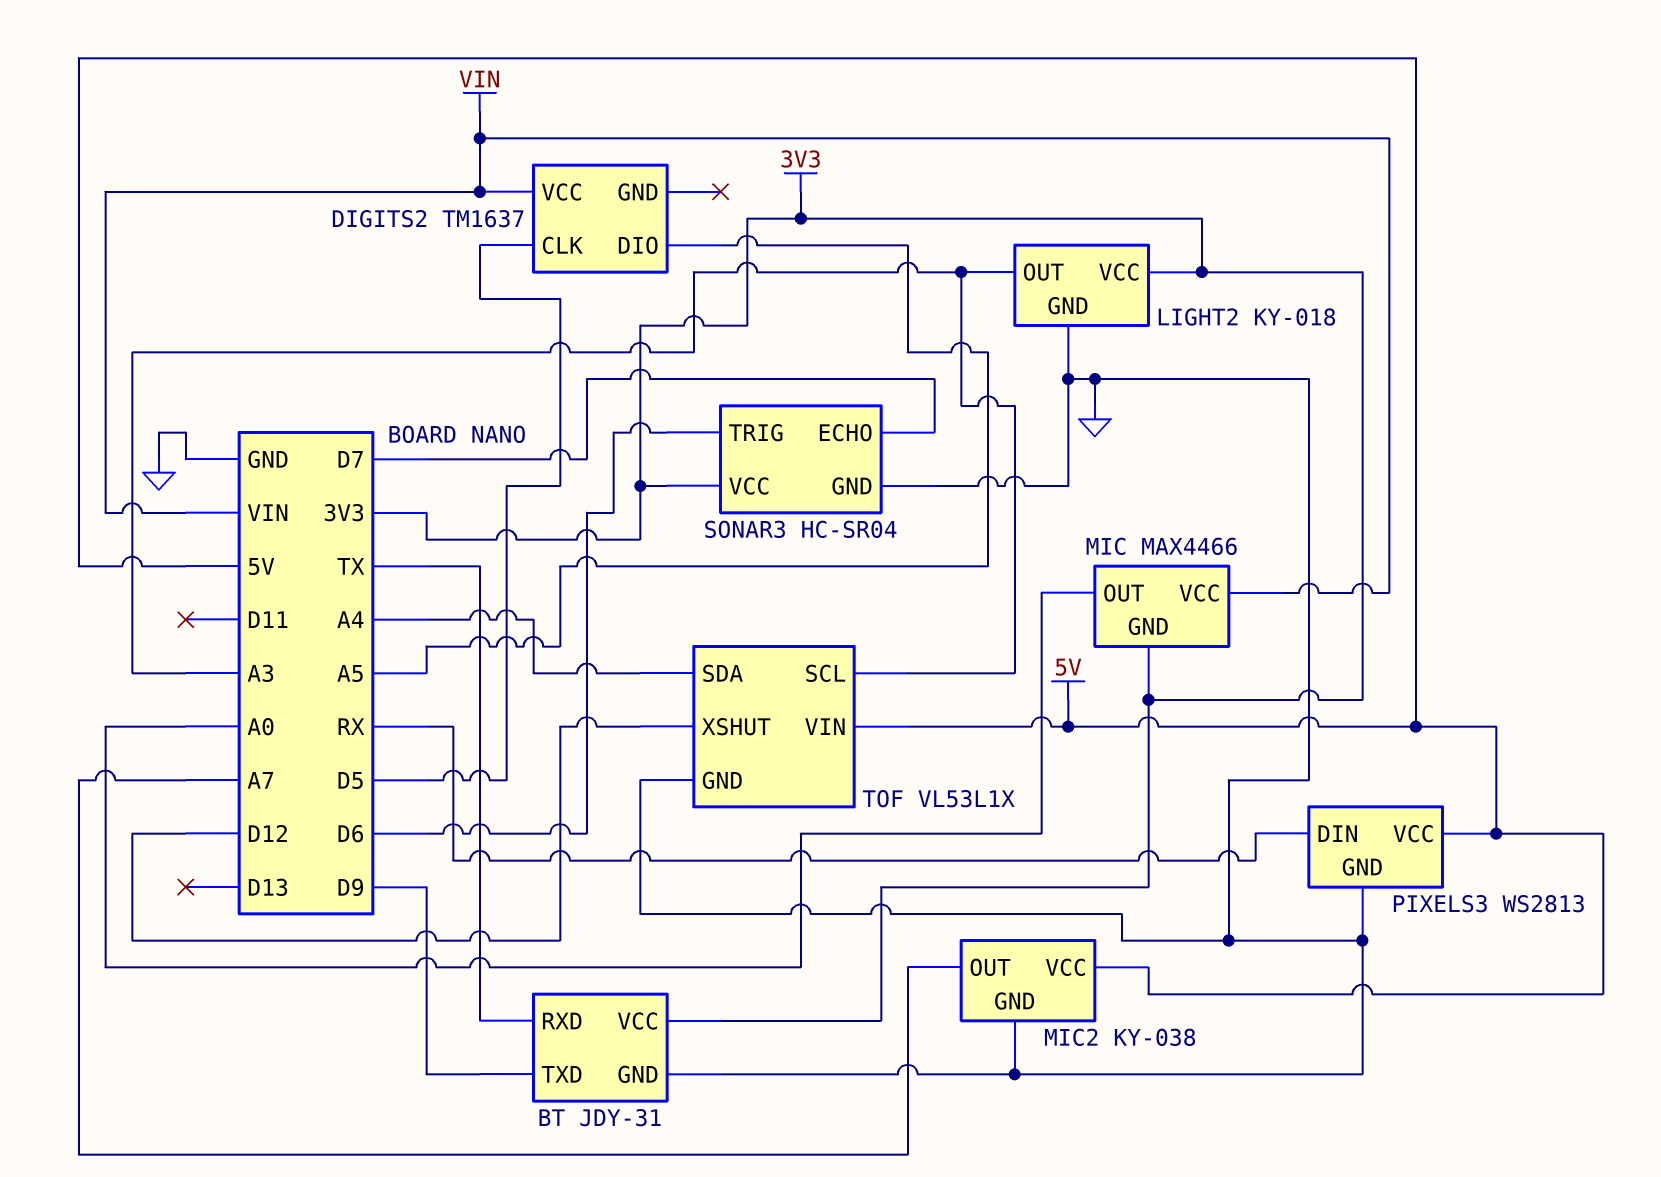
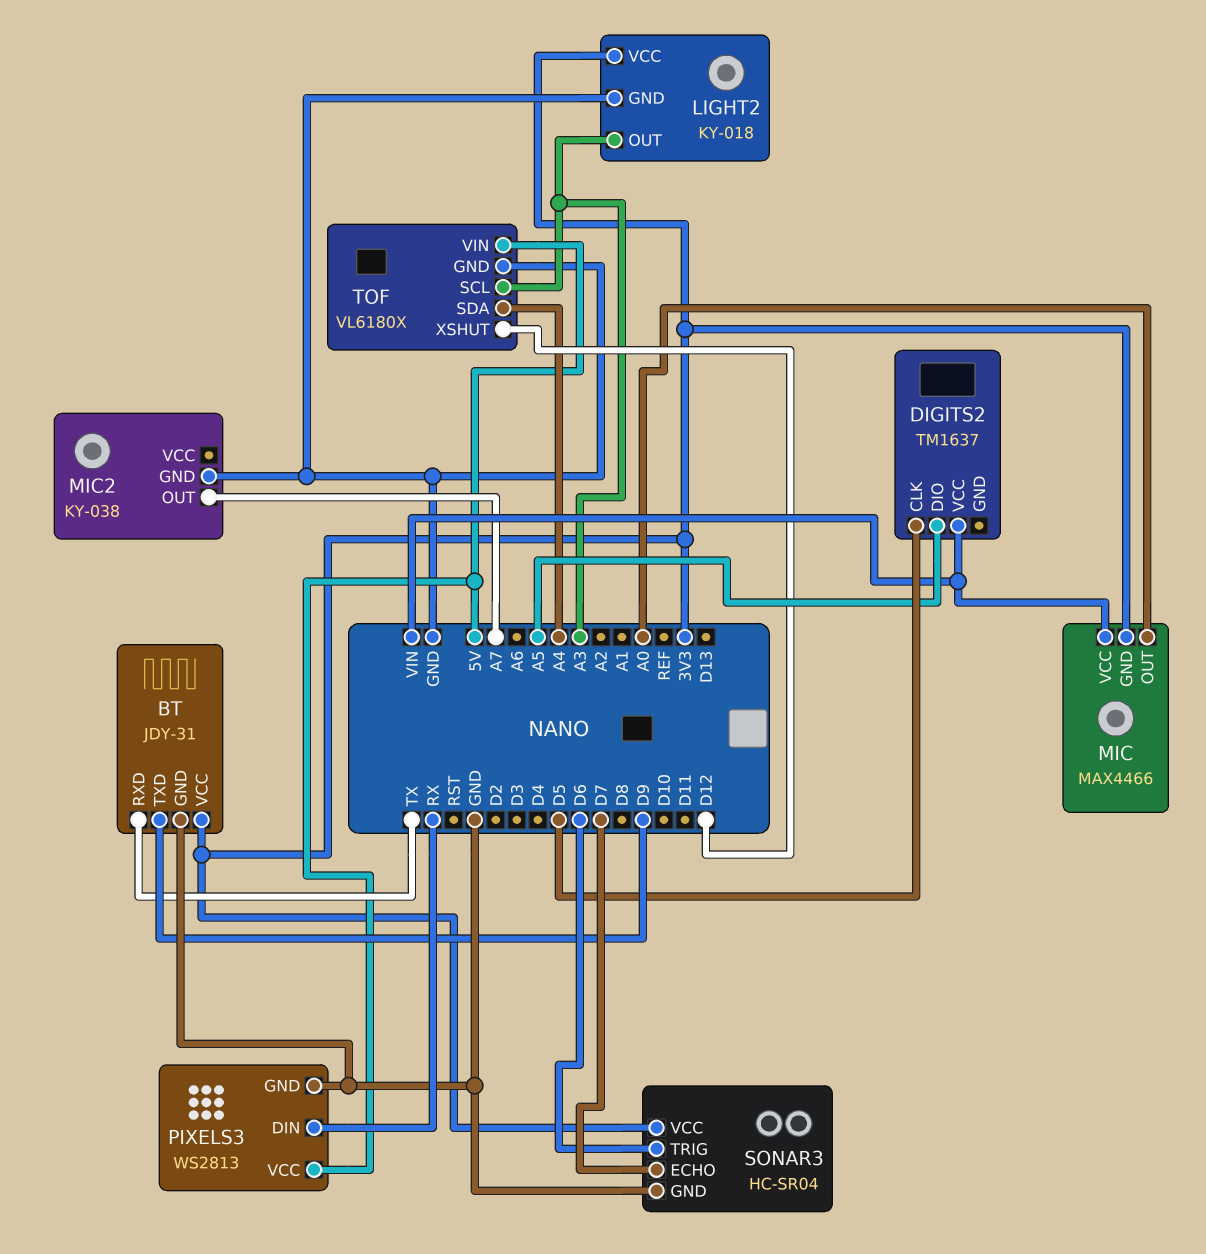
MIC2 pin VCC: 5V -> none
TOF: VL53L1X -> VL6180X

